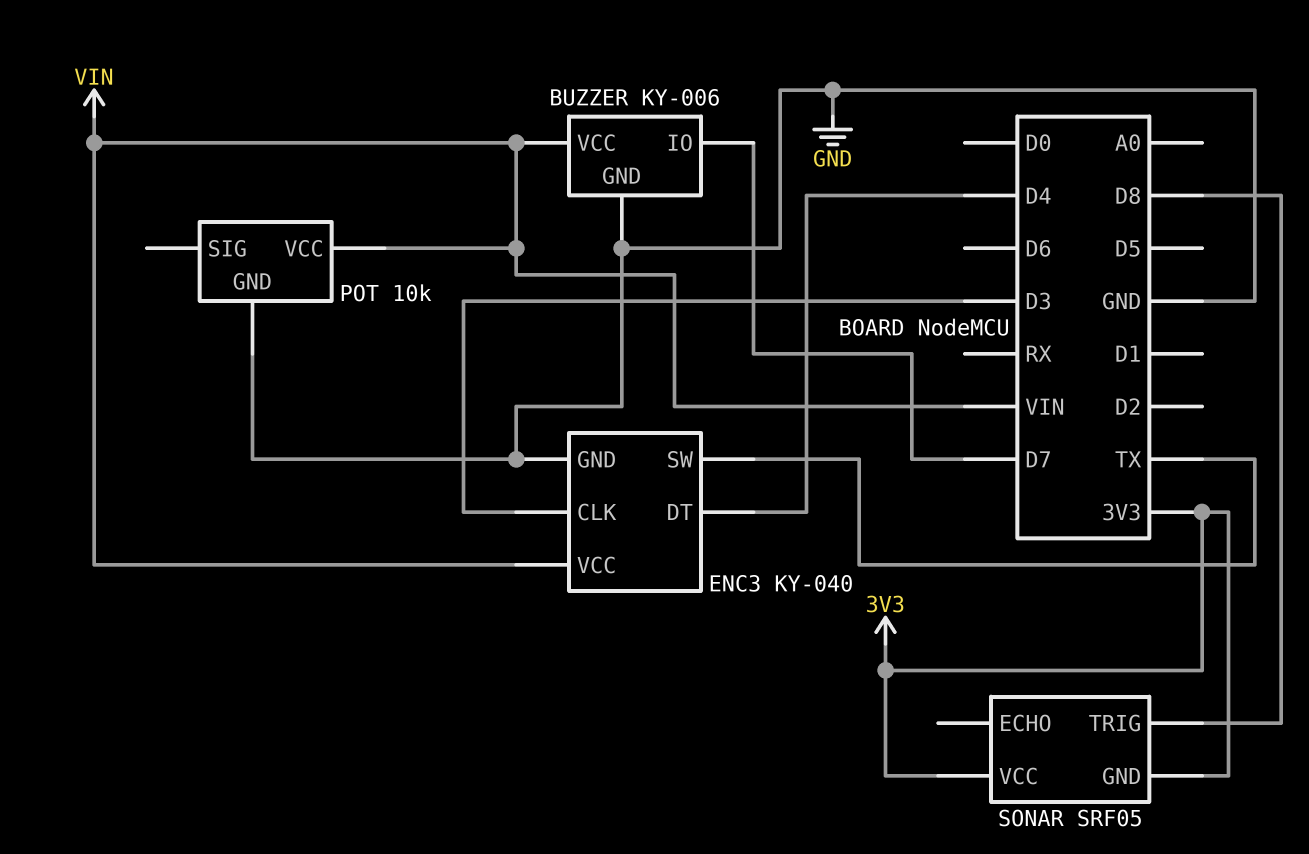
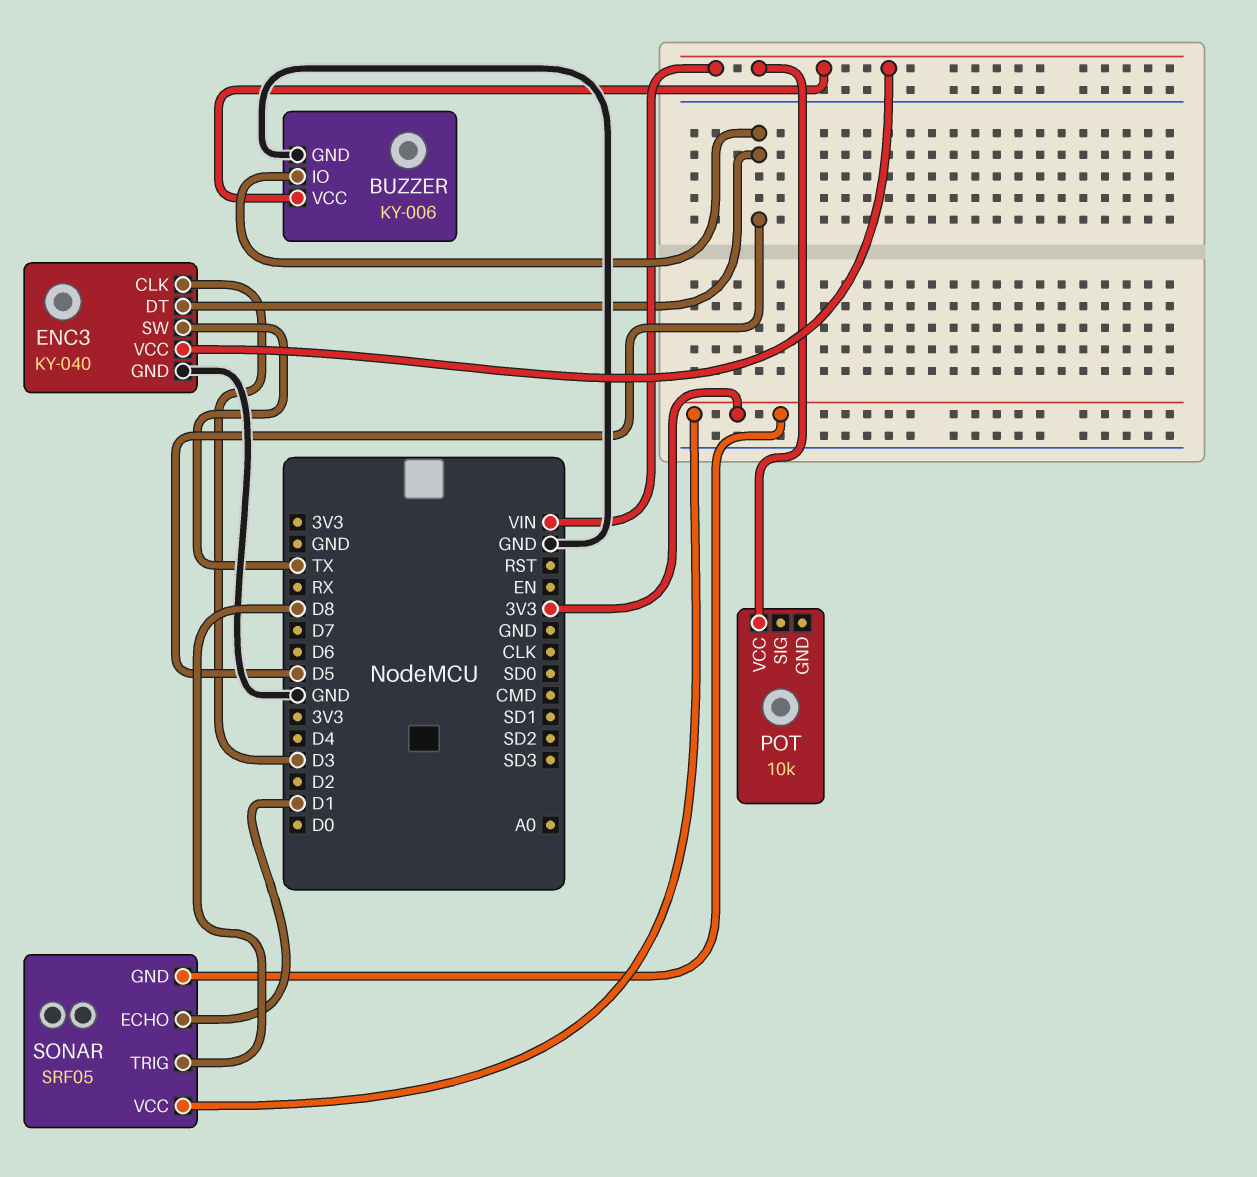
BUZZER pin IO: D7 -> D5
ENC3 pin DT: D4 -> D5
POT pin GND: GND -> none
SONAR pin ECHO: none -> D1

